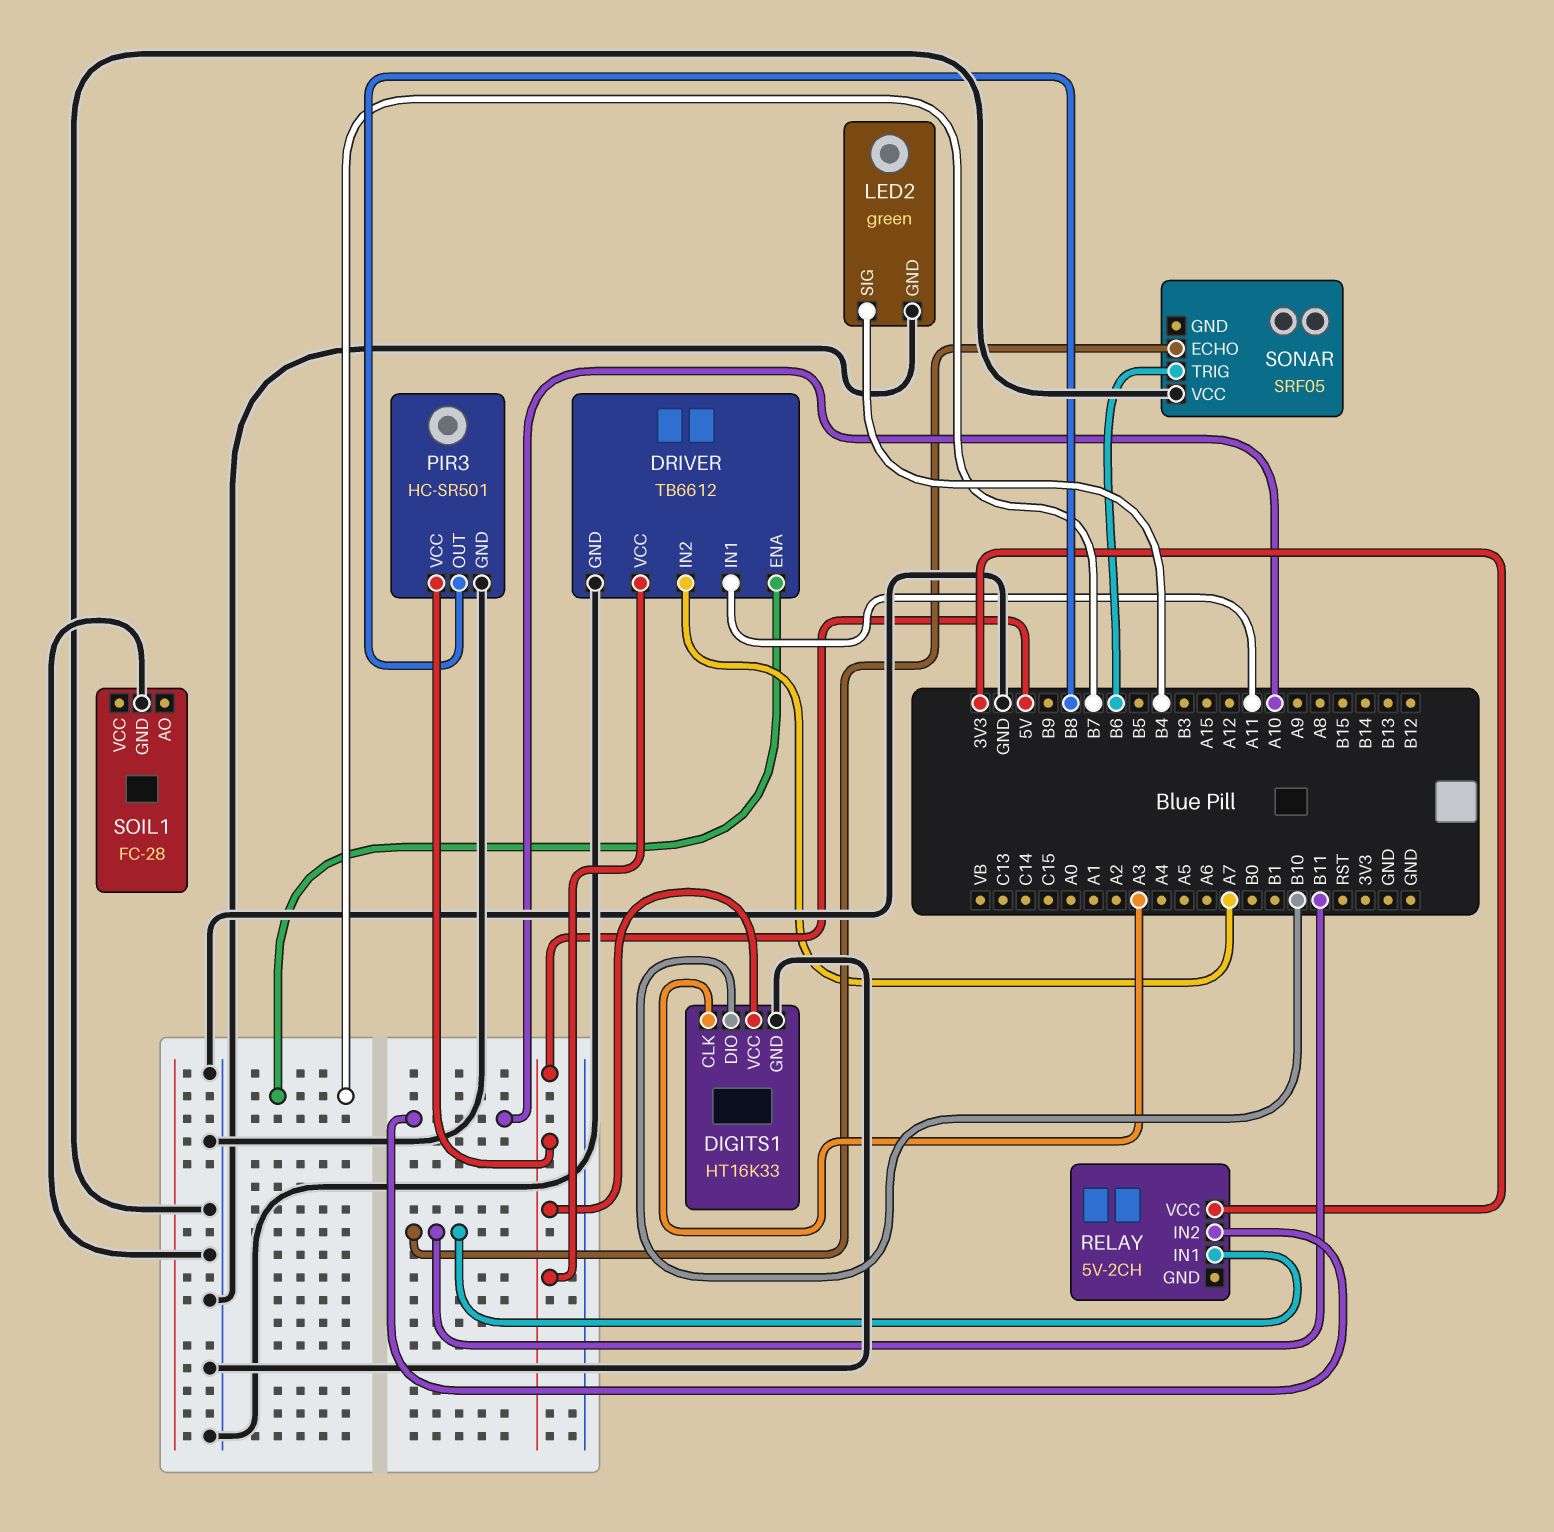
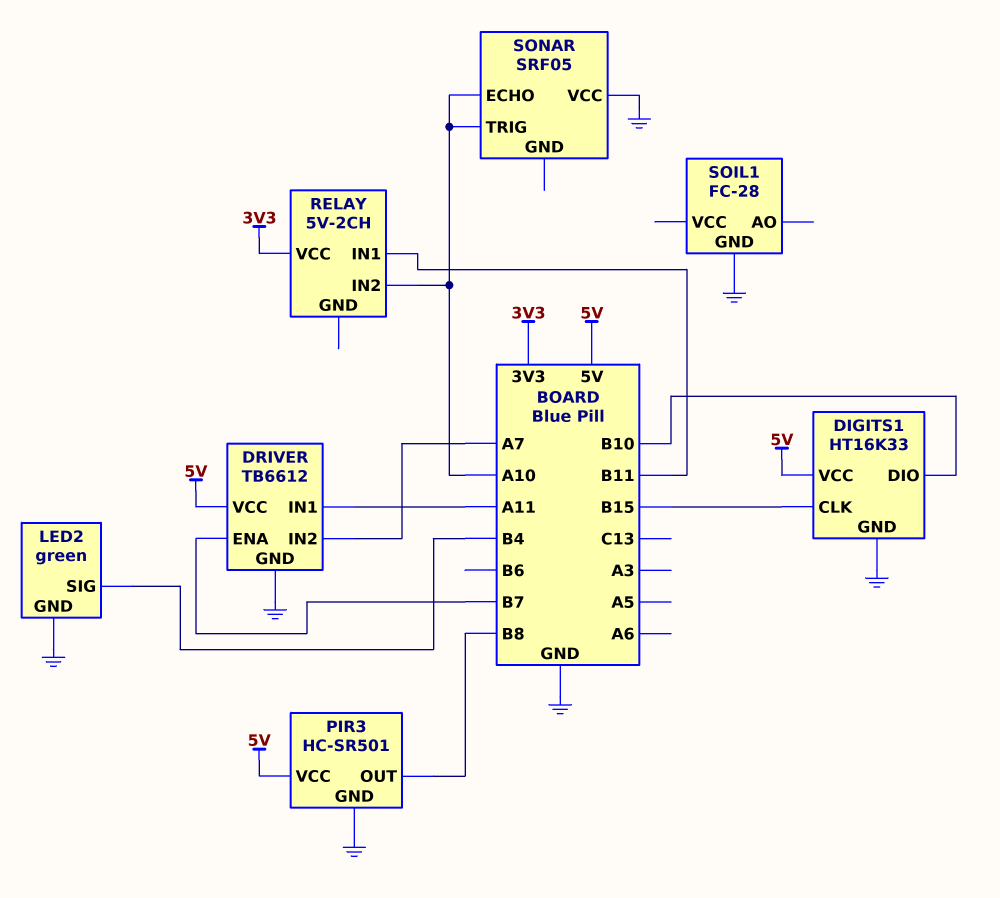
DIGITS1 pin CLK: A3 -> B15
SONAR pin ECHO: B11 -> A10
SONAR pin TRIG: B6 -> A10

